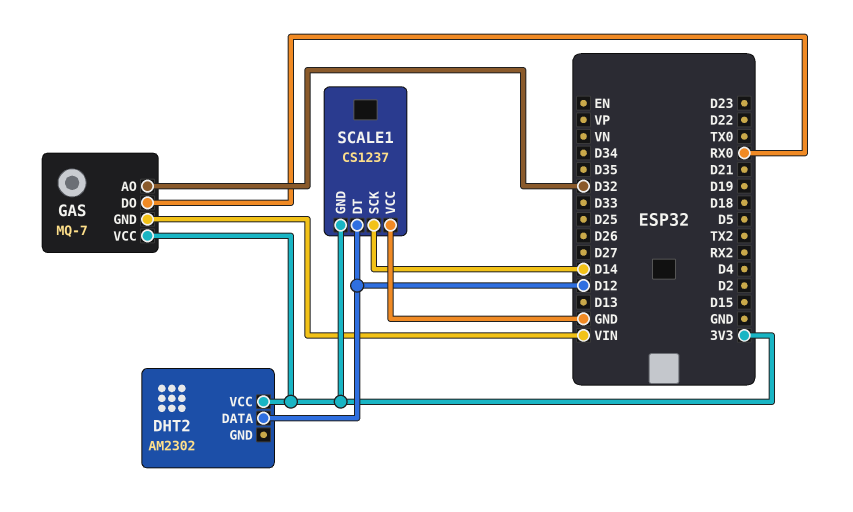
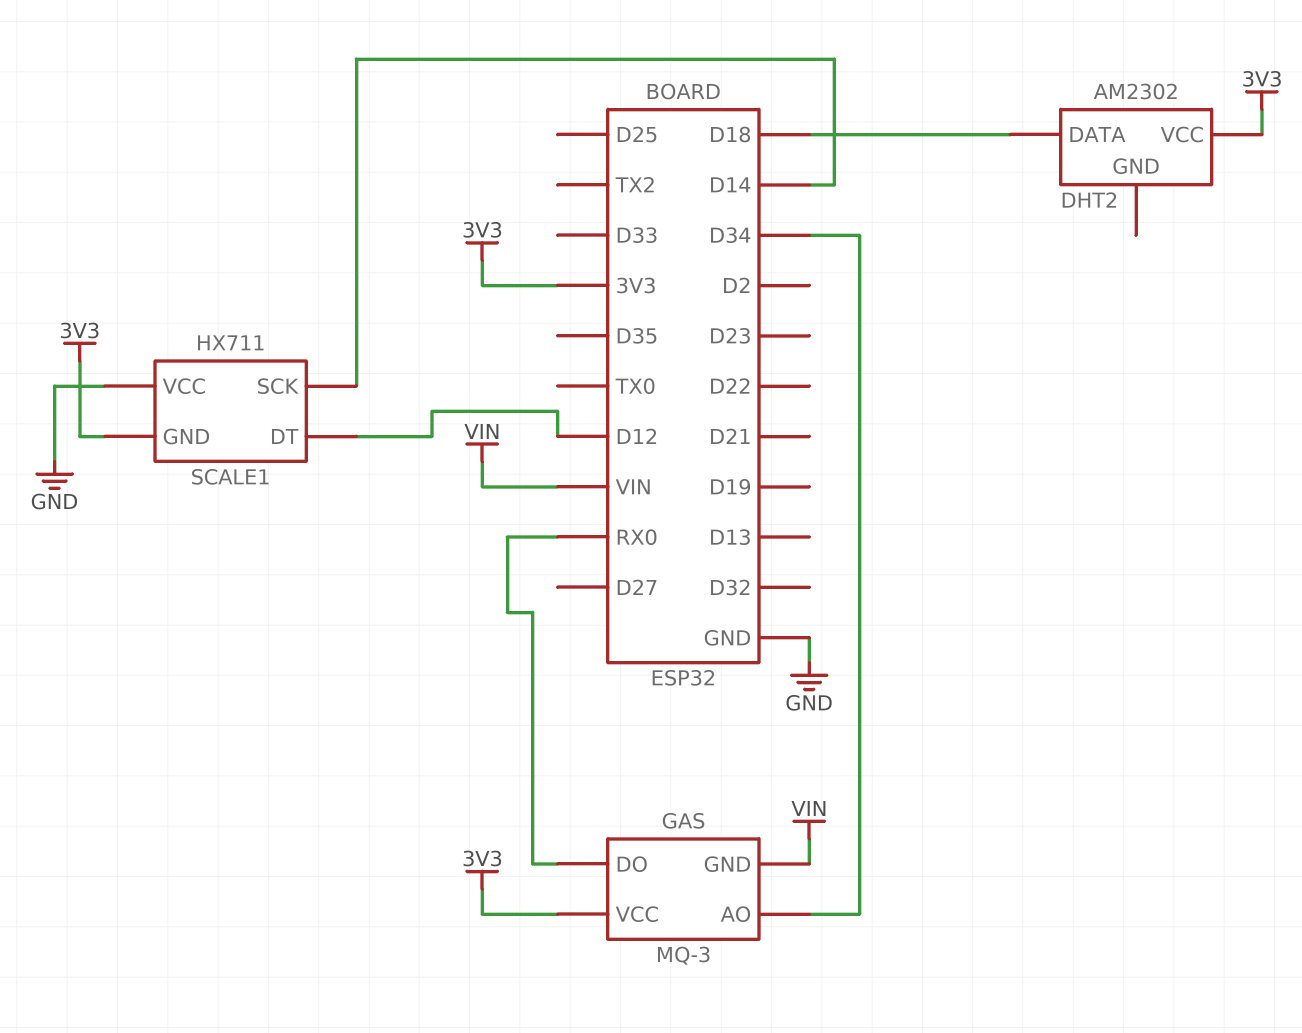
DHT2 pin DATA: D12 -> D18
GAS: MQ-7 -> MQ-3
GAS pin AO: D32 -> D34
SCALE1: CS1237 -> HX711

